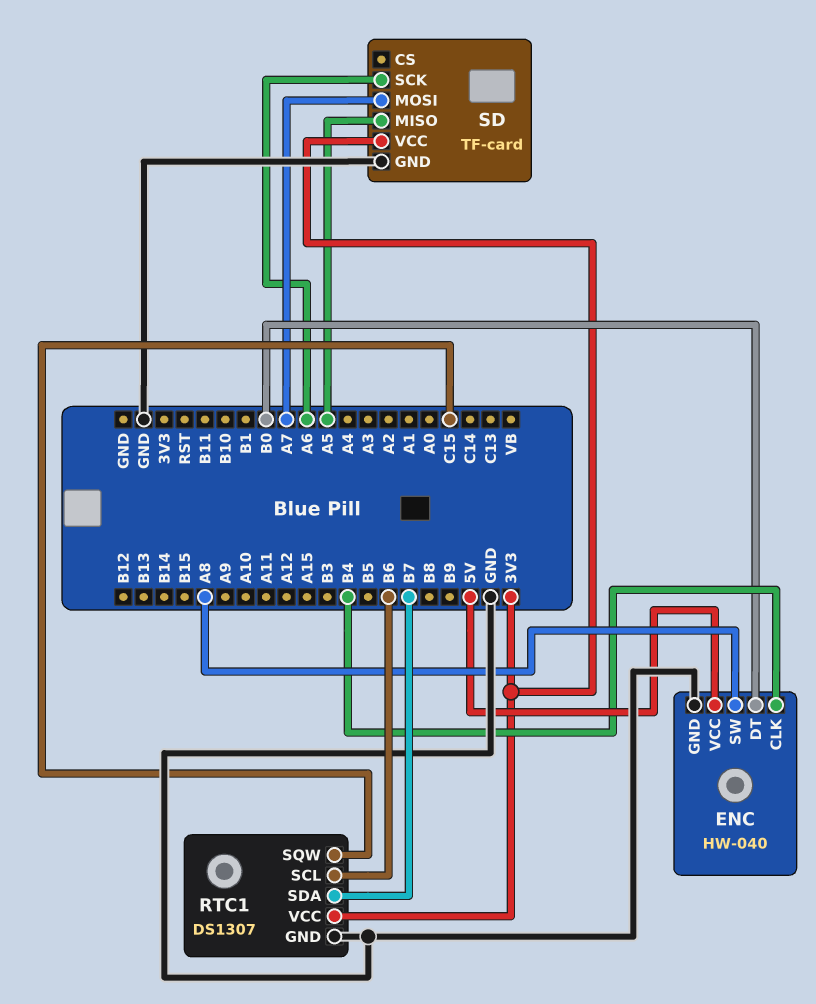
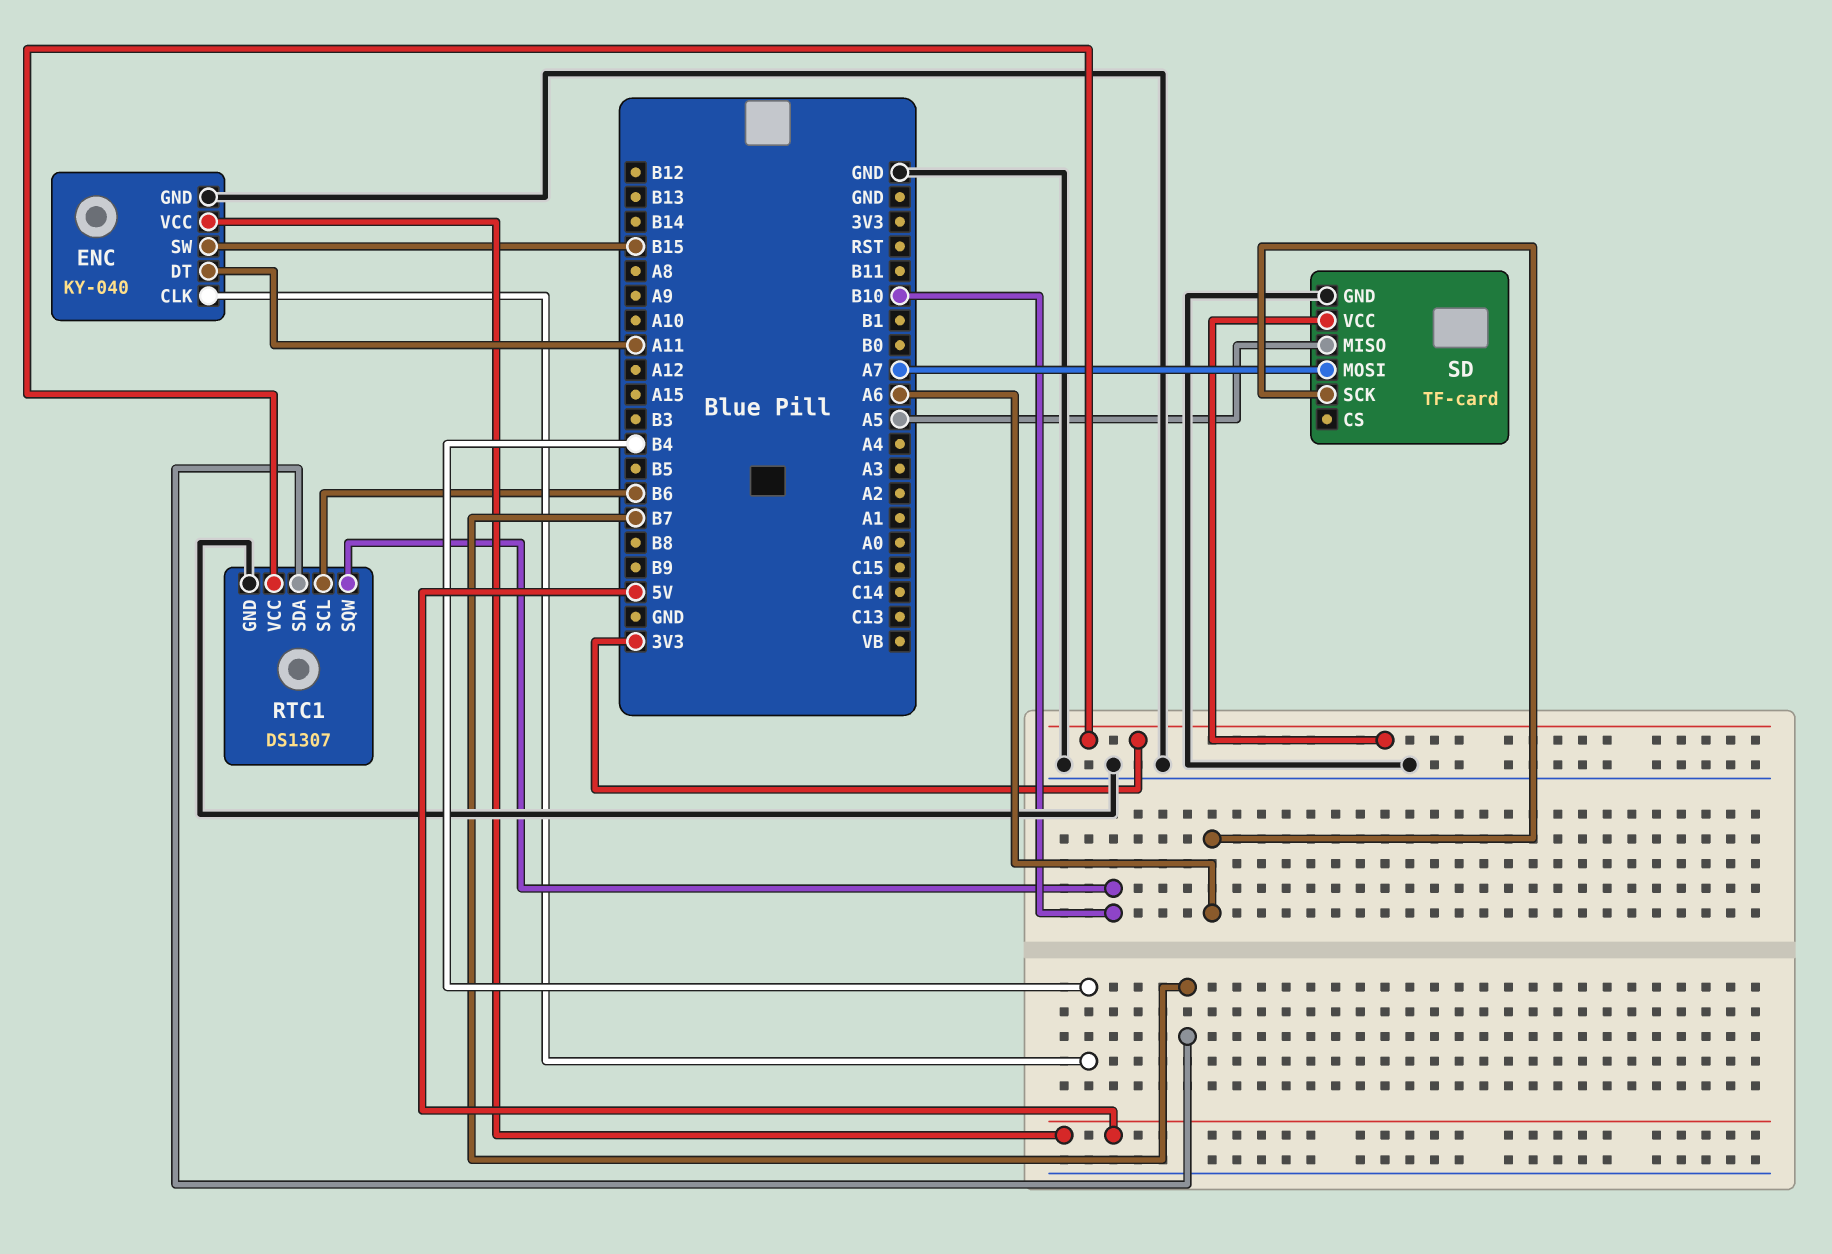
ENC: HW-040 -> KY-040
ENC pin DT: B0 -> A11
ENC pin SW: A8 -> B15
RTC1 pin SQW: C15 -> B10

